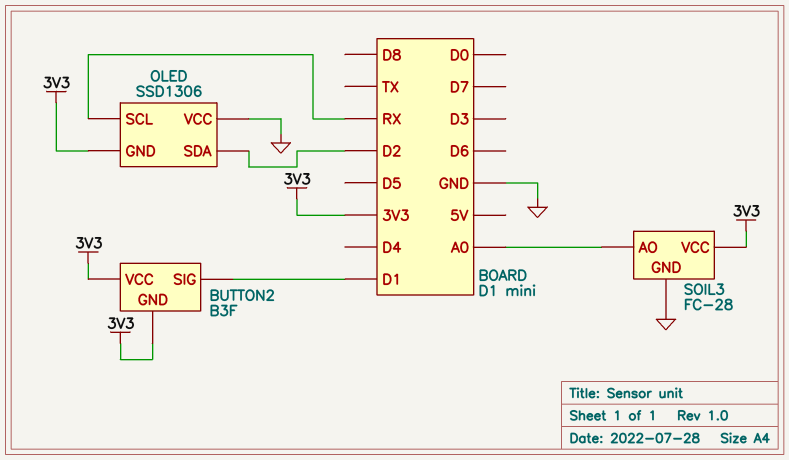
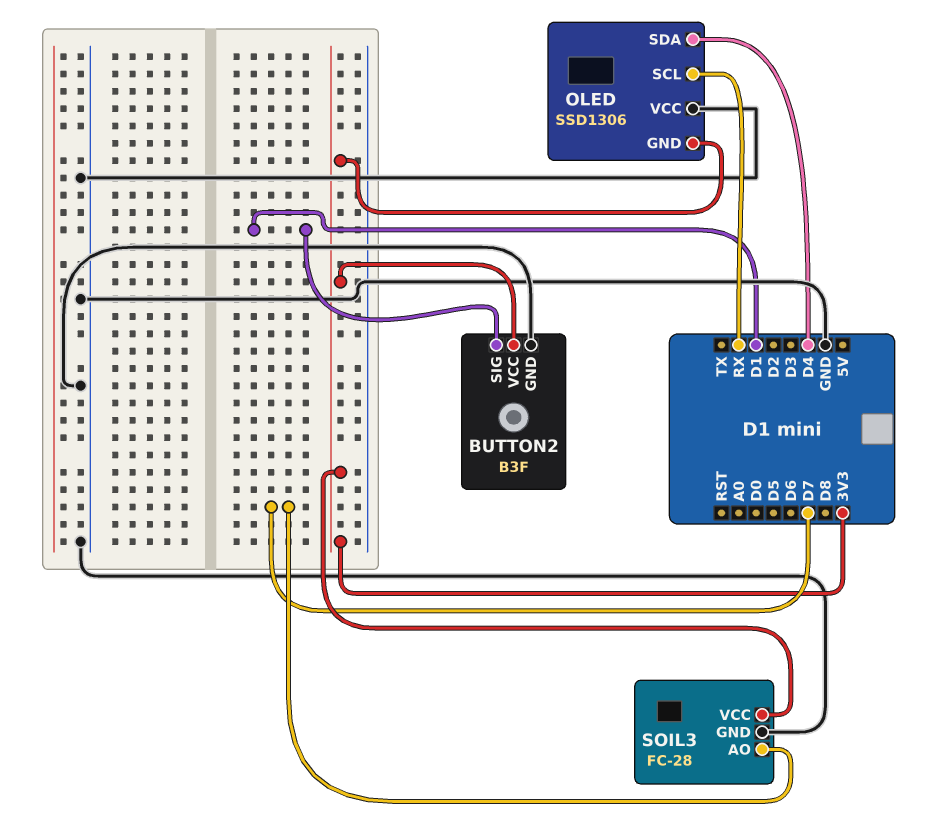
BUTTON2 pin GND: 3V3 -> GND
OLED pin SDA: D2 -> D4
SOIL3 pin AO: A0 -> D7

